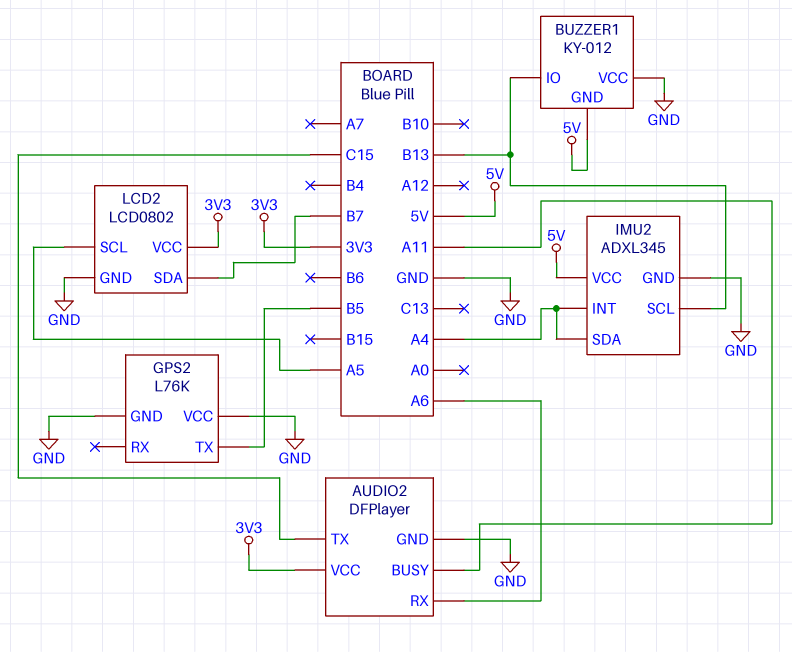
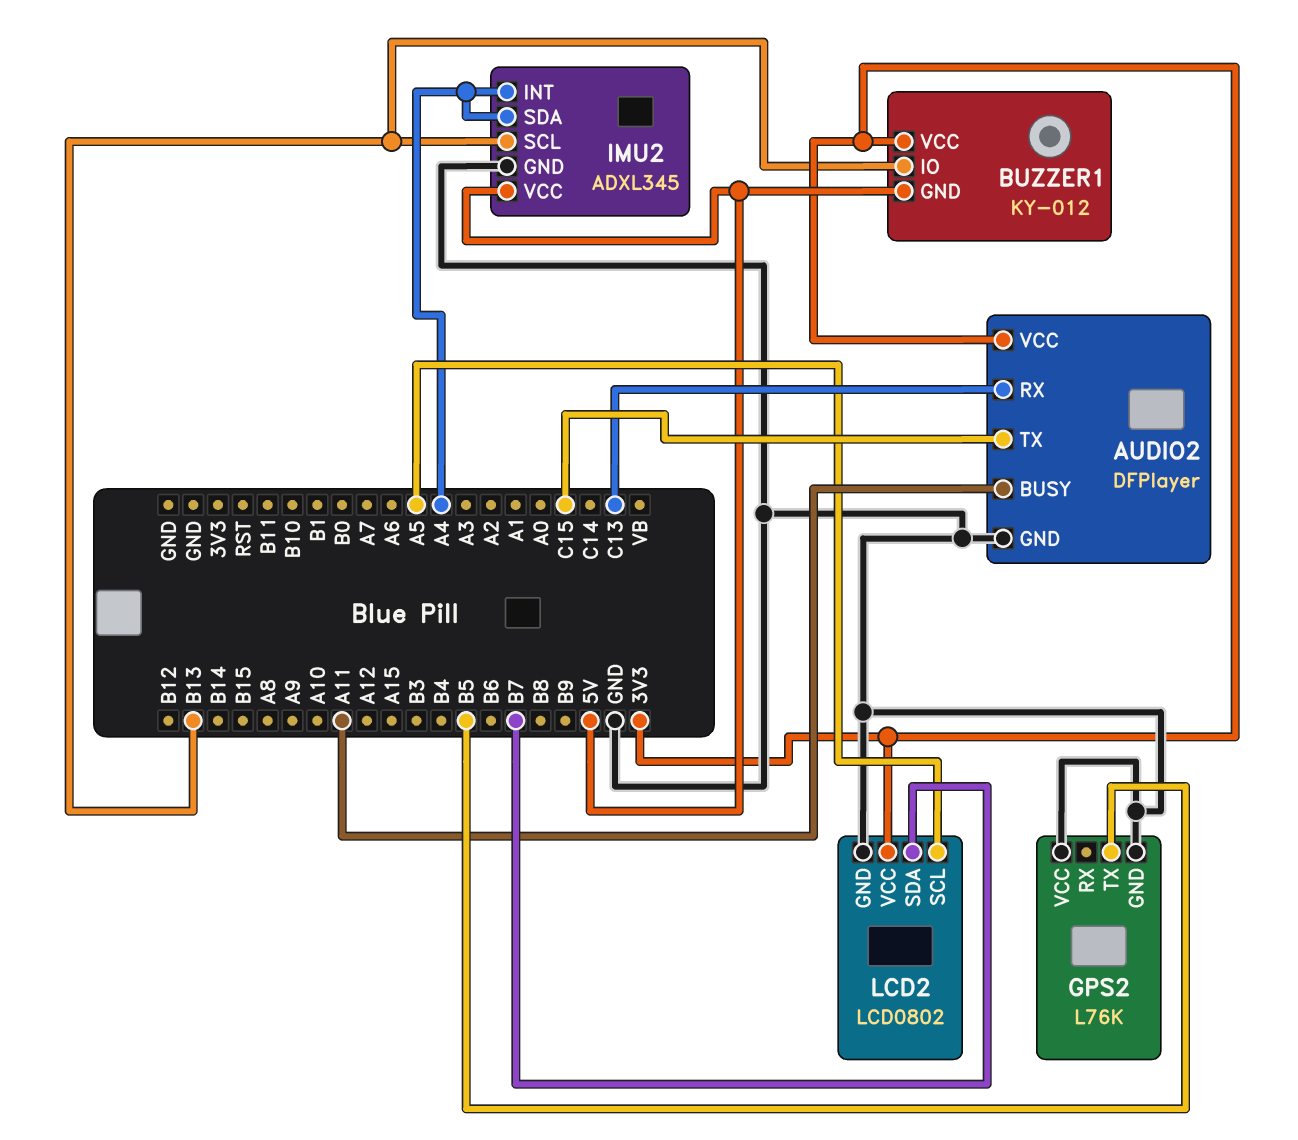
AUDIO2 pin RX: A6 -> C13
BUZZER1 pin VCC: GND -> 3V3

